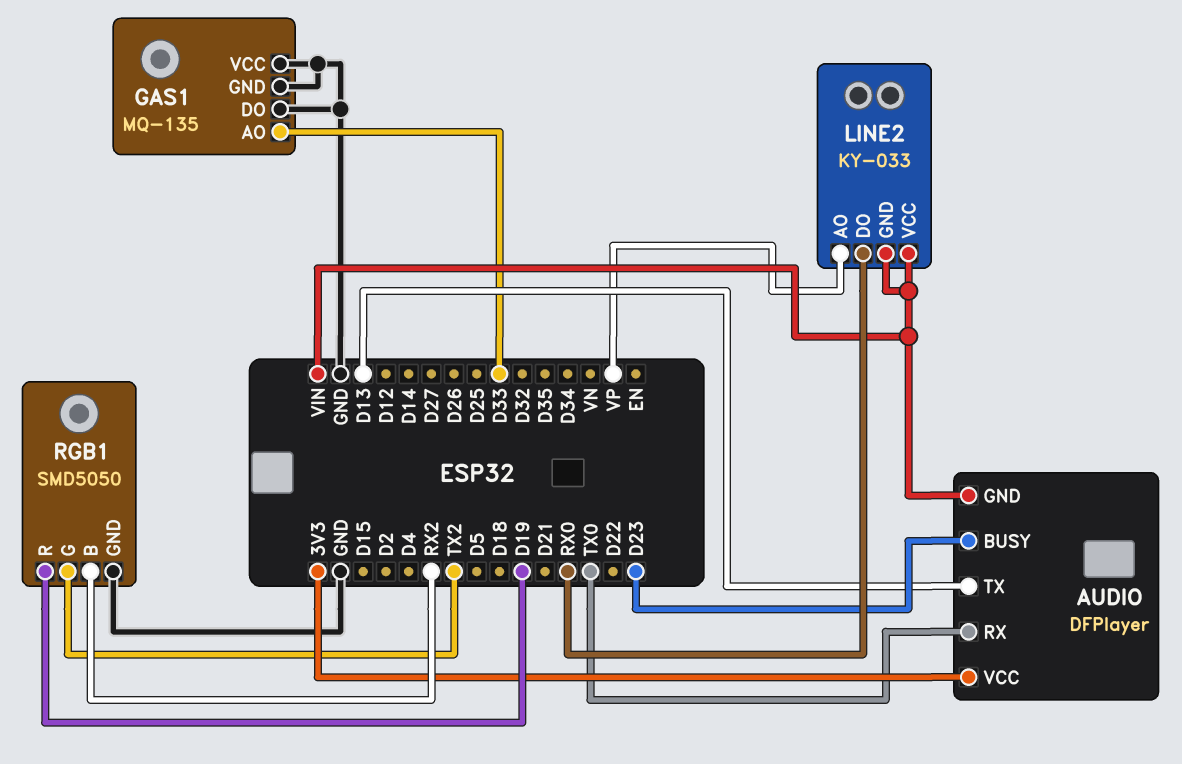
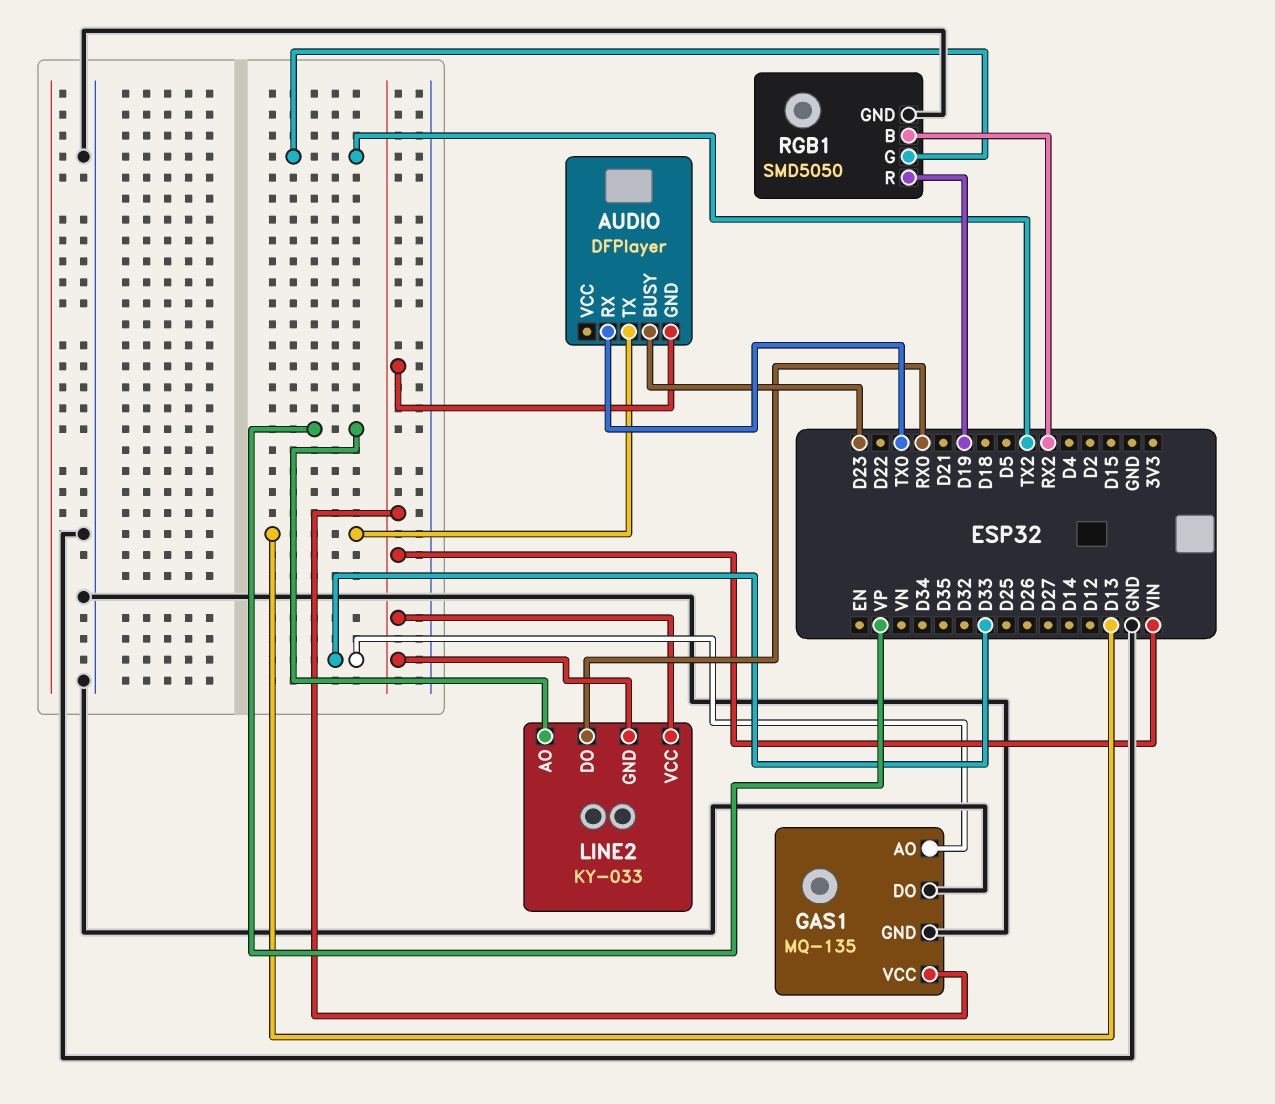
AUDIO pin VCC: 3V3 -> none
GAS1 pin VCC: GND -> VIN

